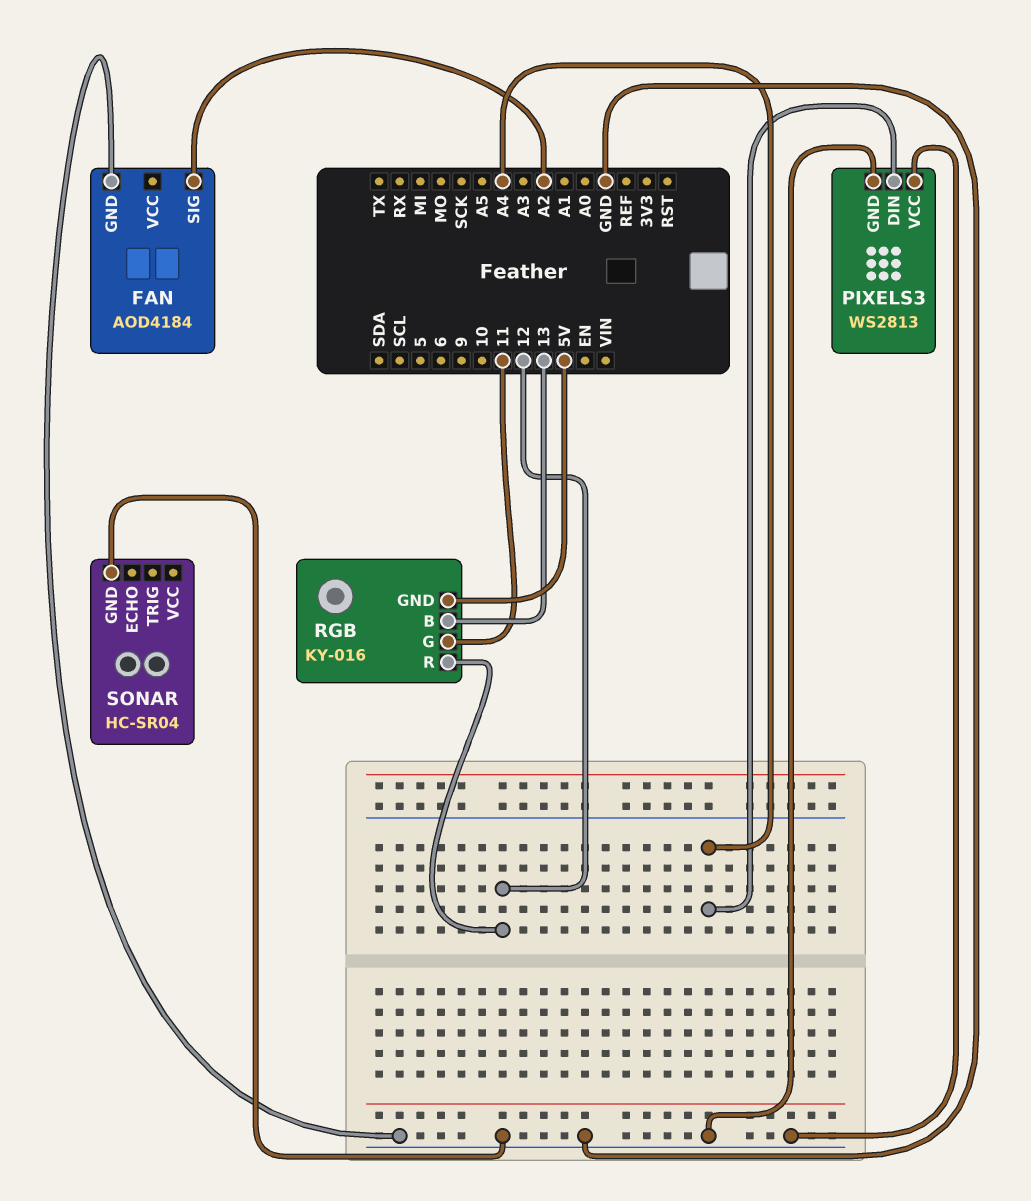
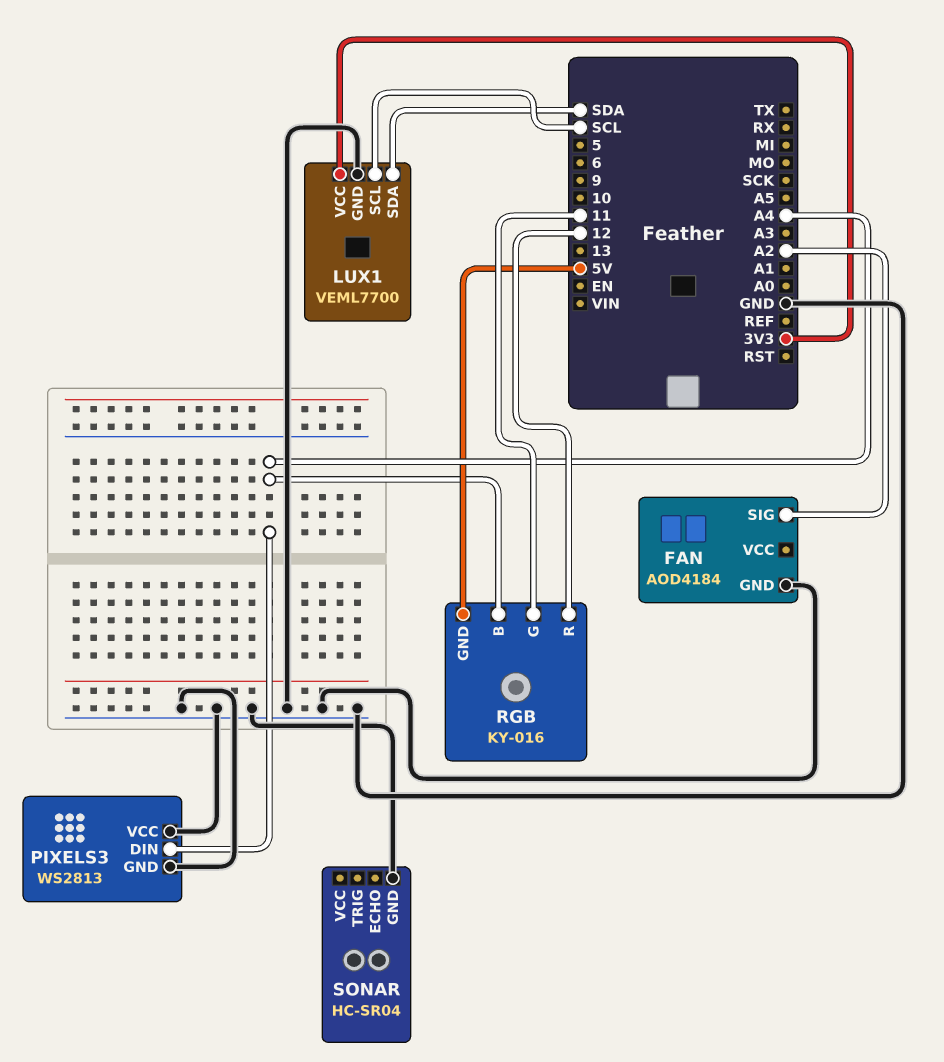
LUX1: none -> VEML7700
LUX1 pin GND: none -> GND
LUX1 pin SCL: none -> SCL
LUX1 pin SDA: none -> SDA
LUX1 pin VCC: none -> 3V3
RGB pin B: 13 -> A4

